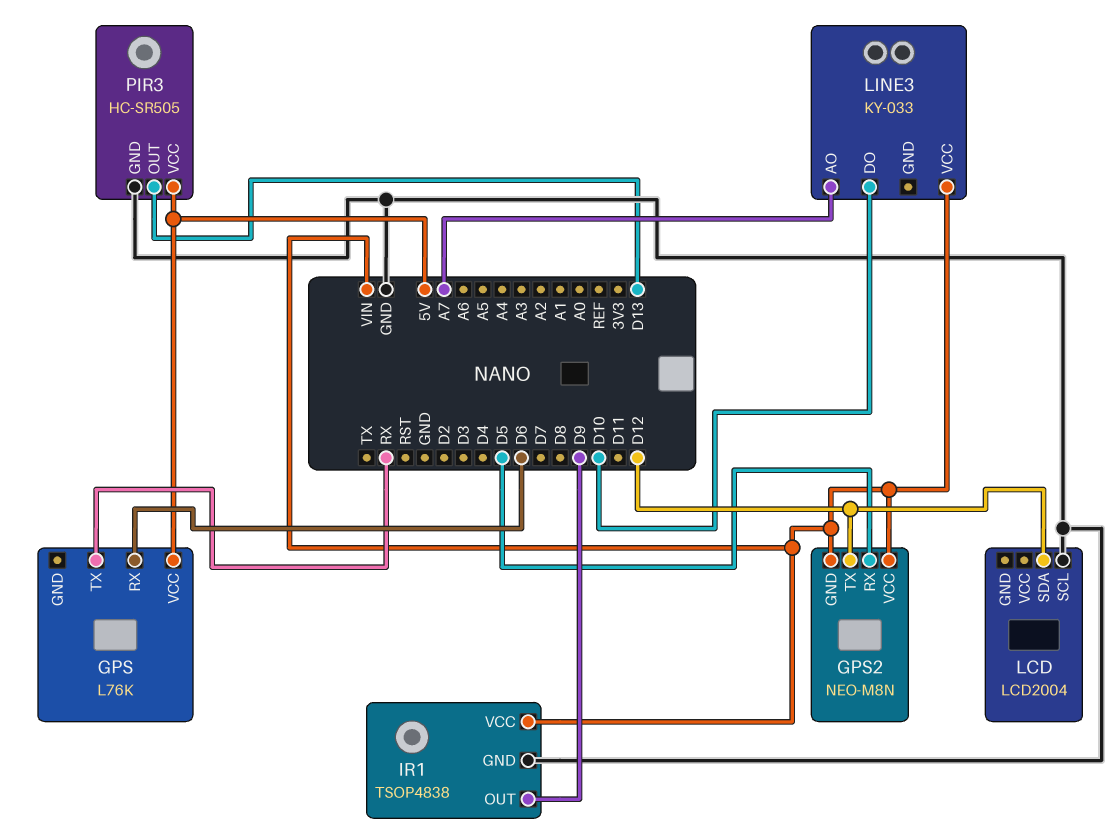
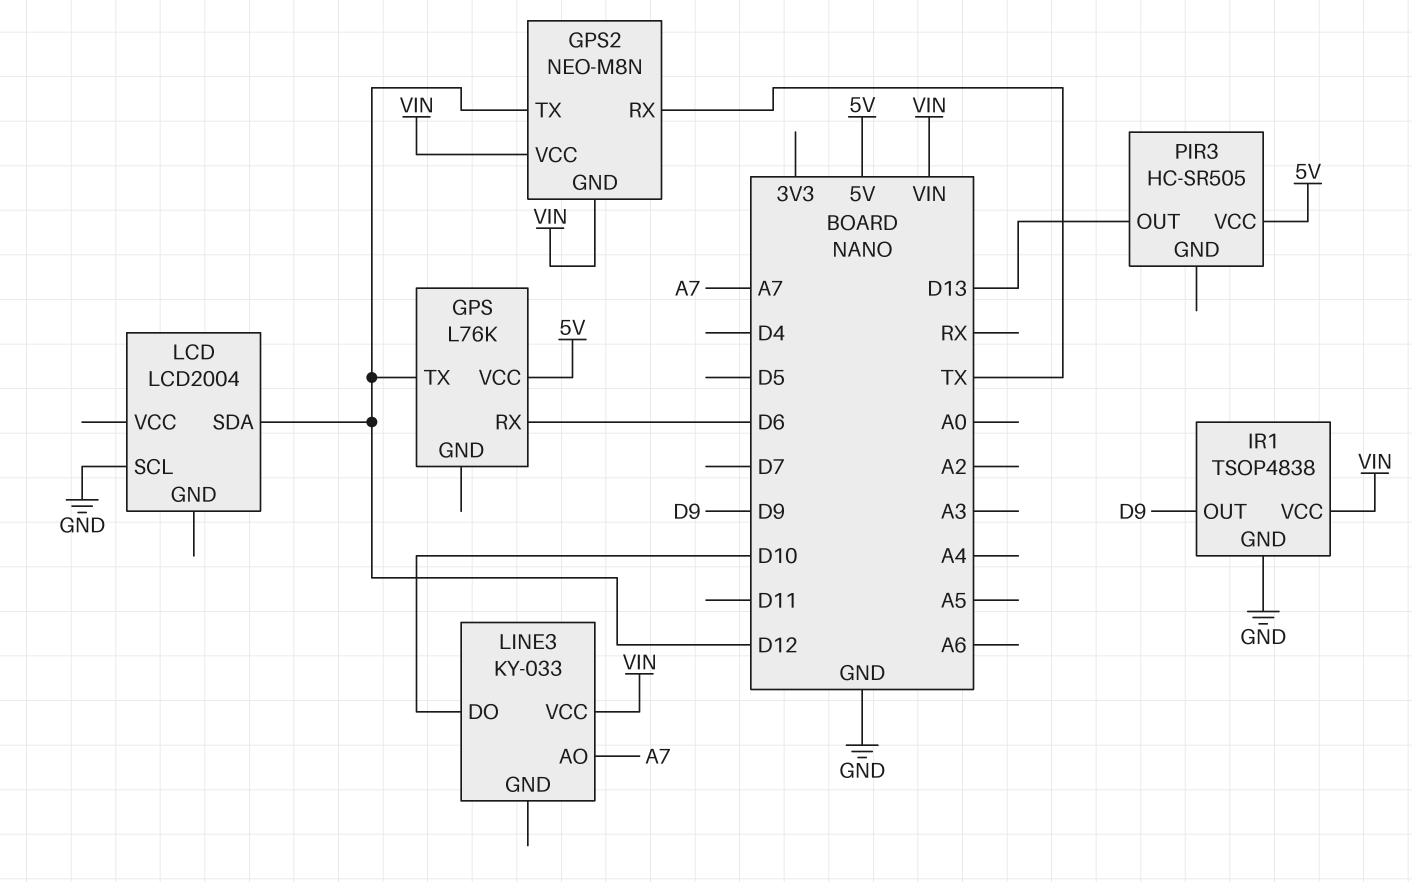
GPS pin TX: RX -> D12
GPS2 pin RX: D5 -> TX
PIR3 pin GND: GND -> none

